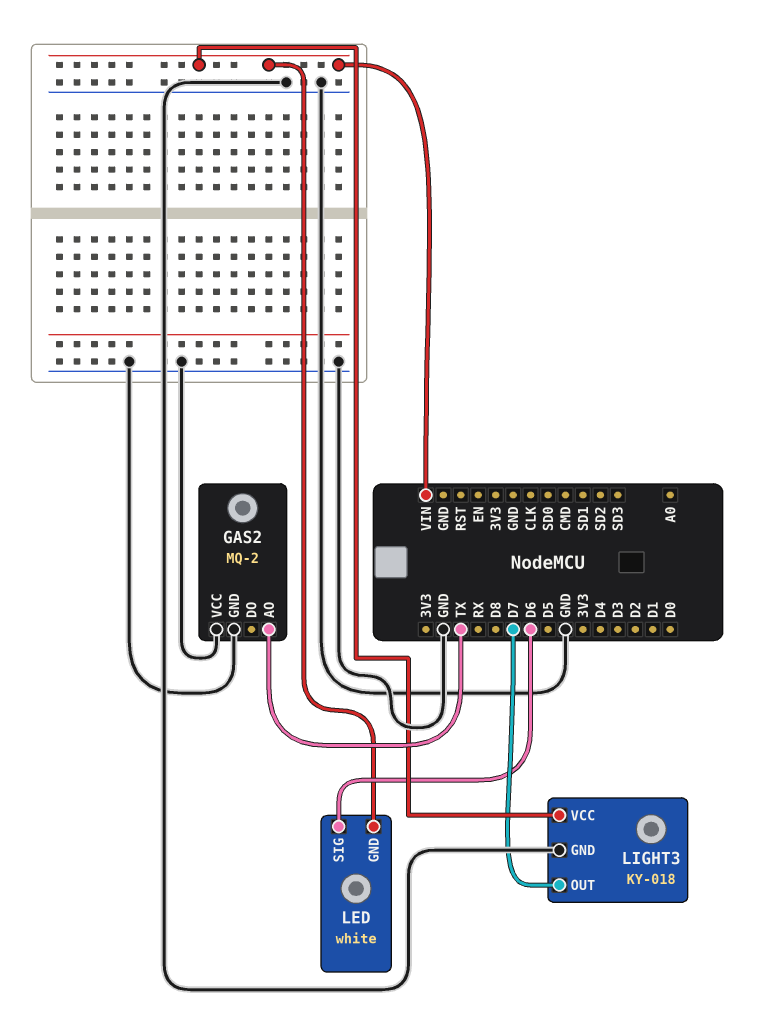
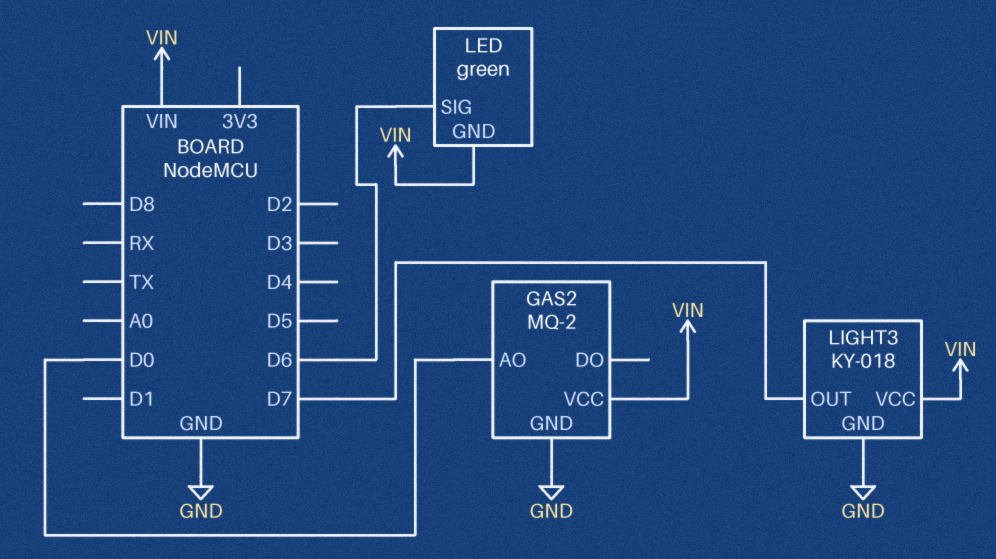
GAS2 pin AO: TX -> D0
GAS2 pin VCC: GND -> VIN
LED: white -> green

